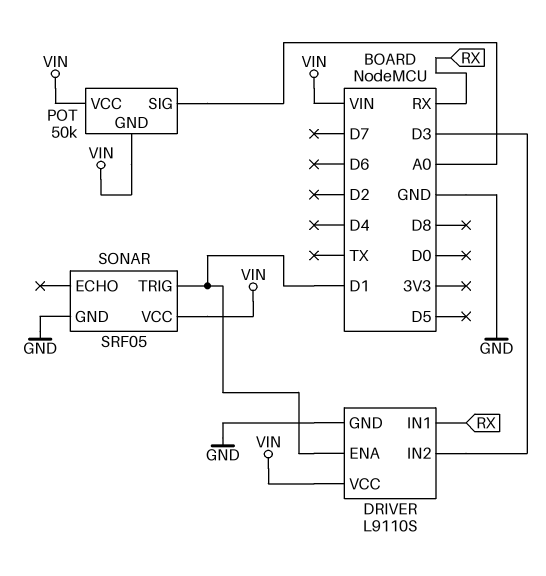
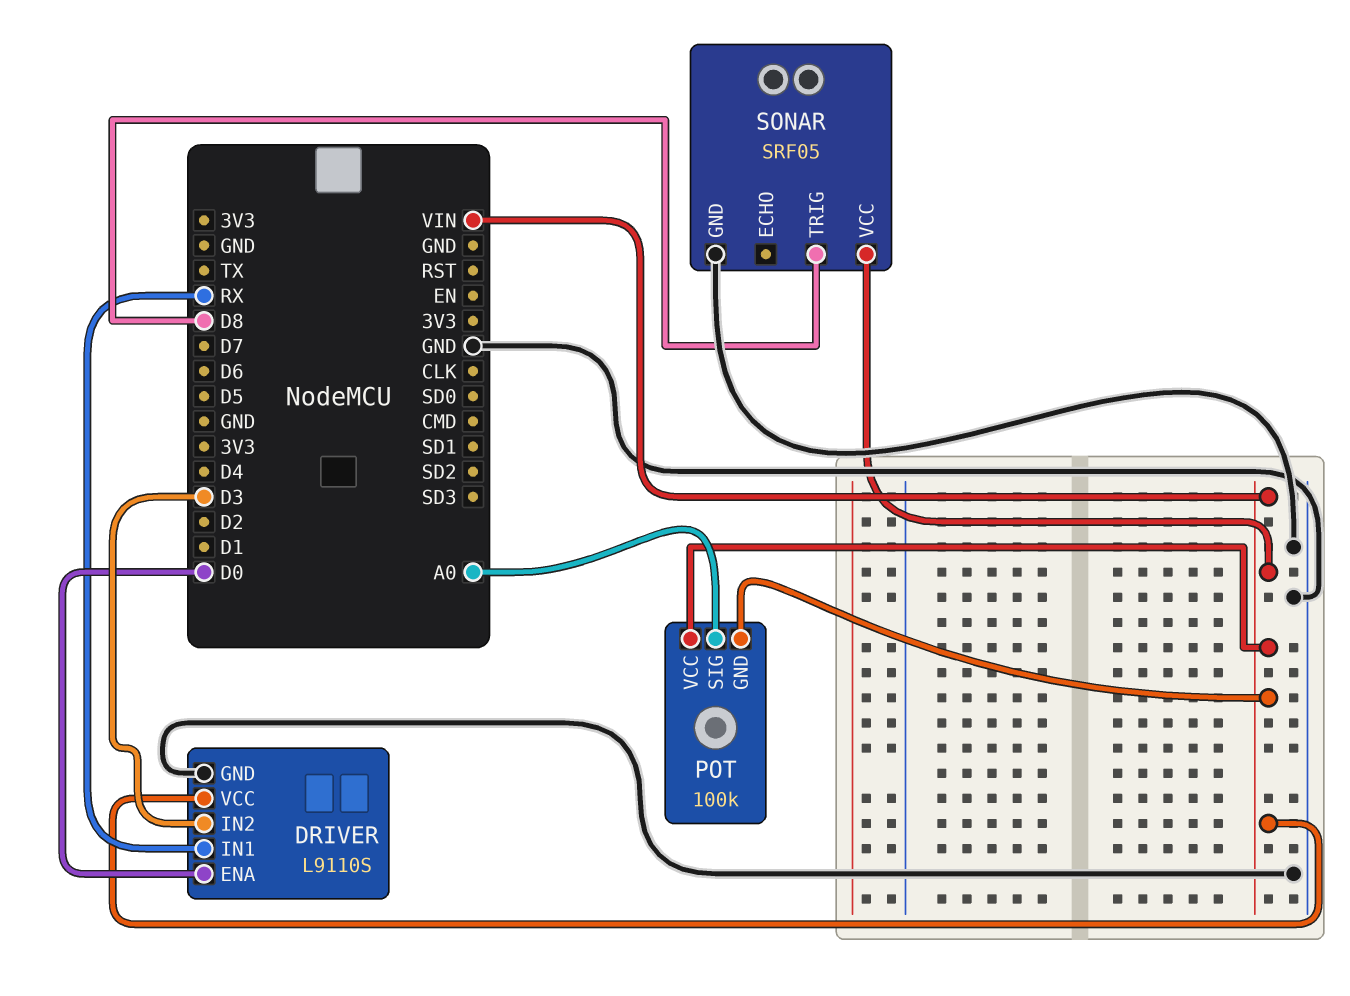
DRIVER pin ENA: D1 -> D0
POT: 50k -> 100k
SONAR pin TRIG: D1 -> D8

